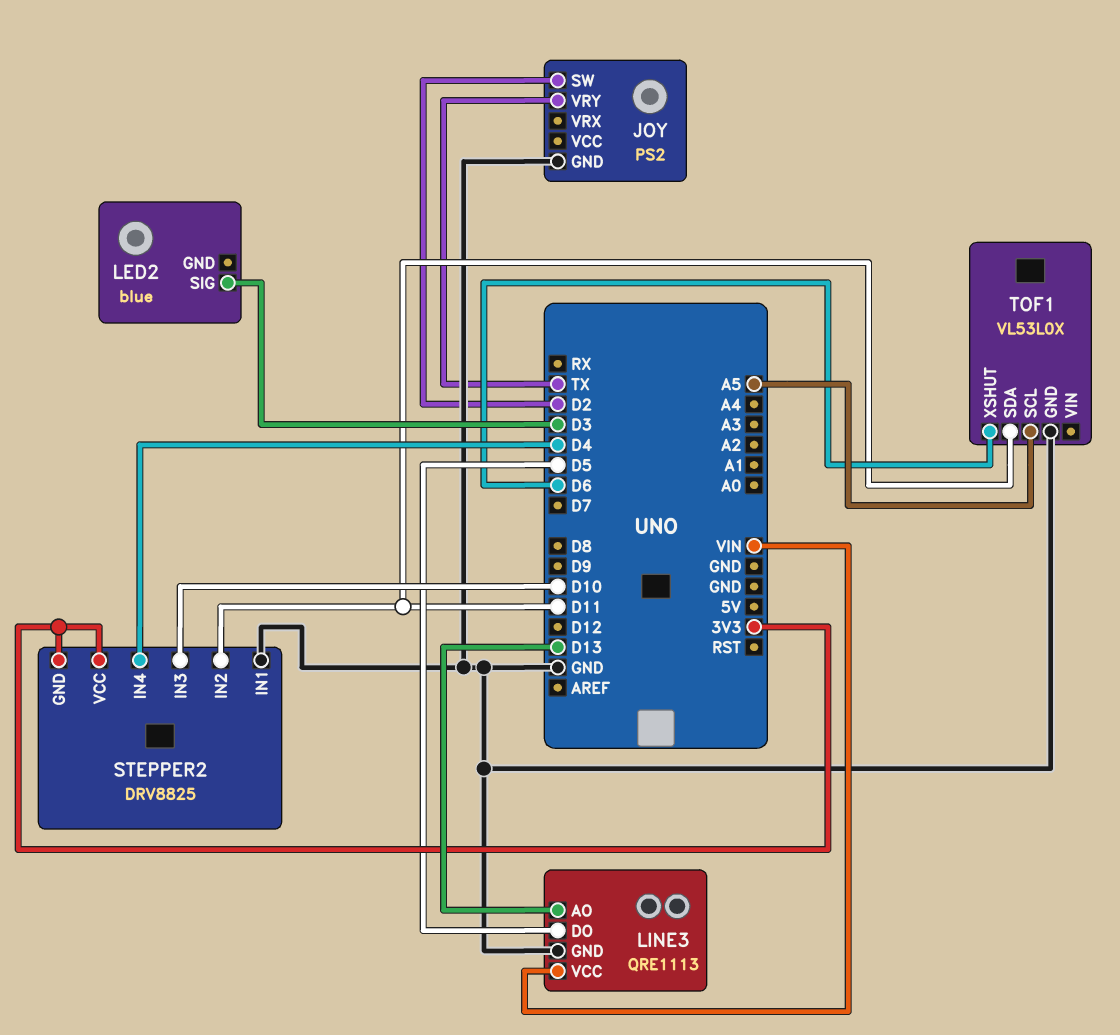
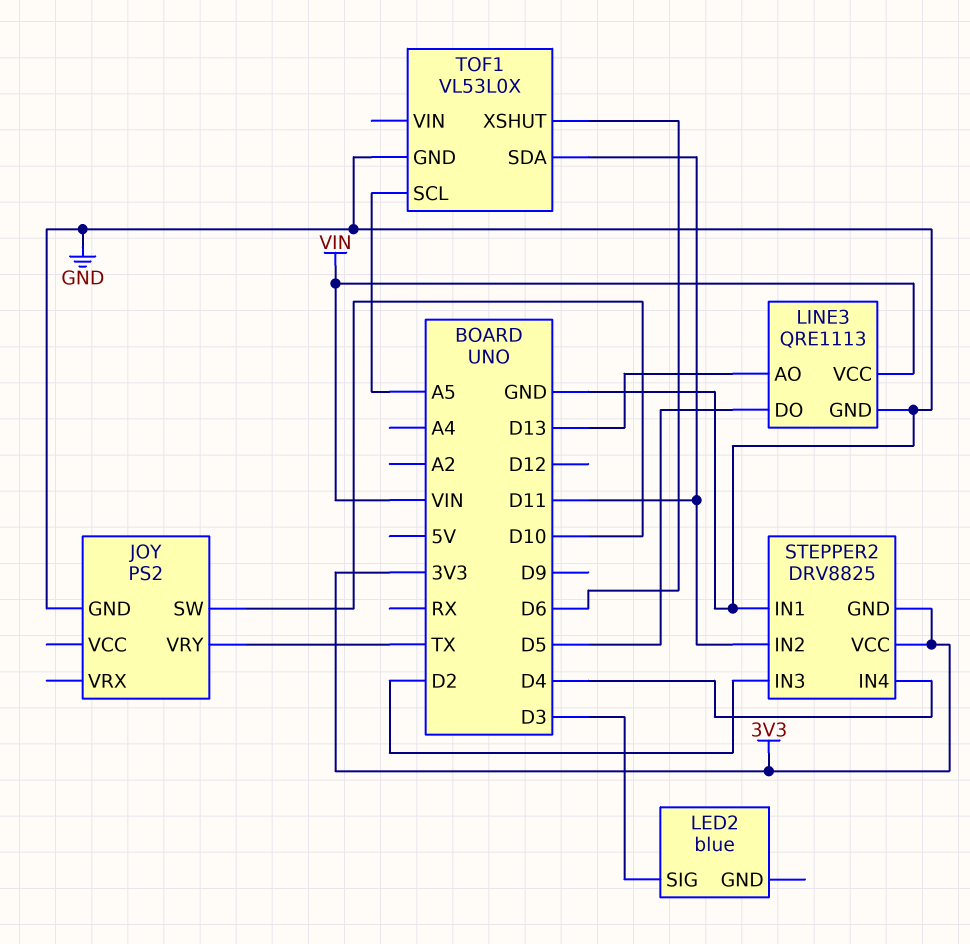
JOY pin SW: D2 -> D10
STEPPER2 pin IN3: D10 -> D2

